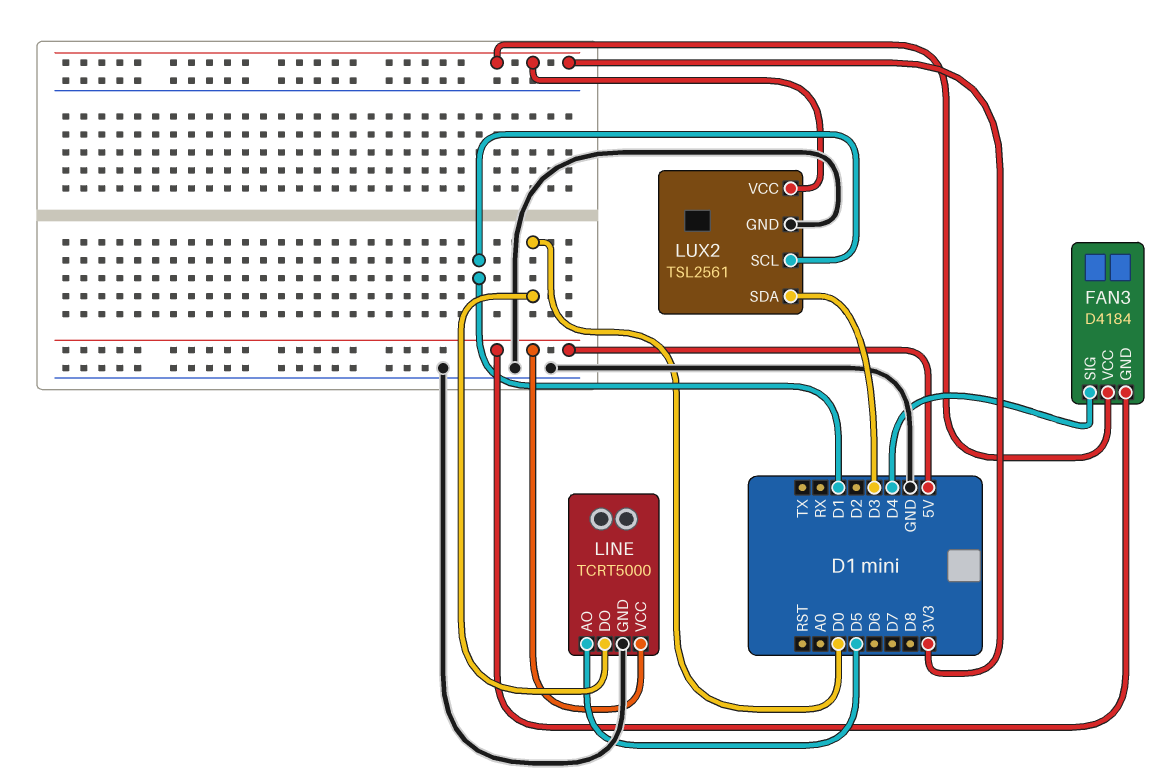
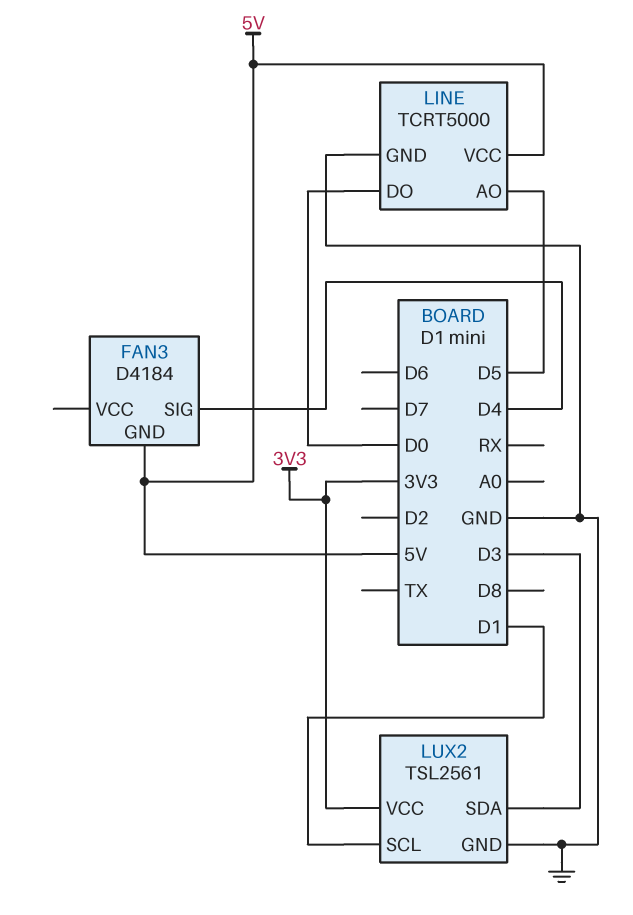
FAN3 pin VCC: 3V3 -> none

